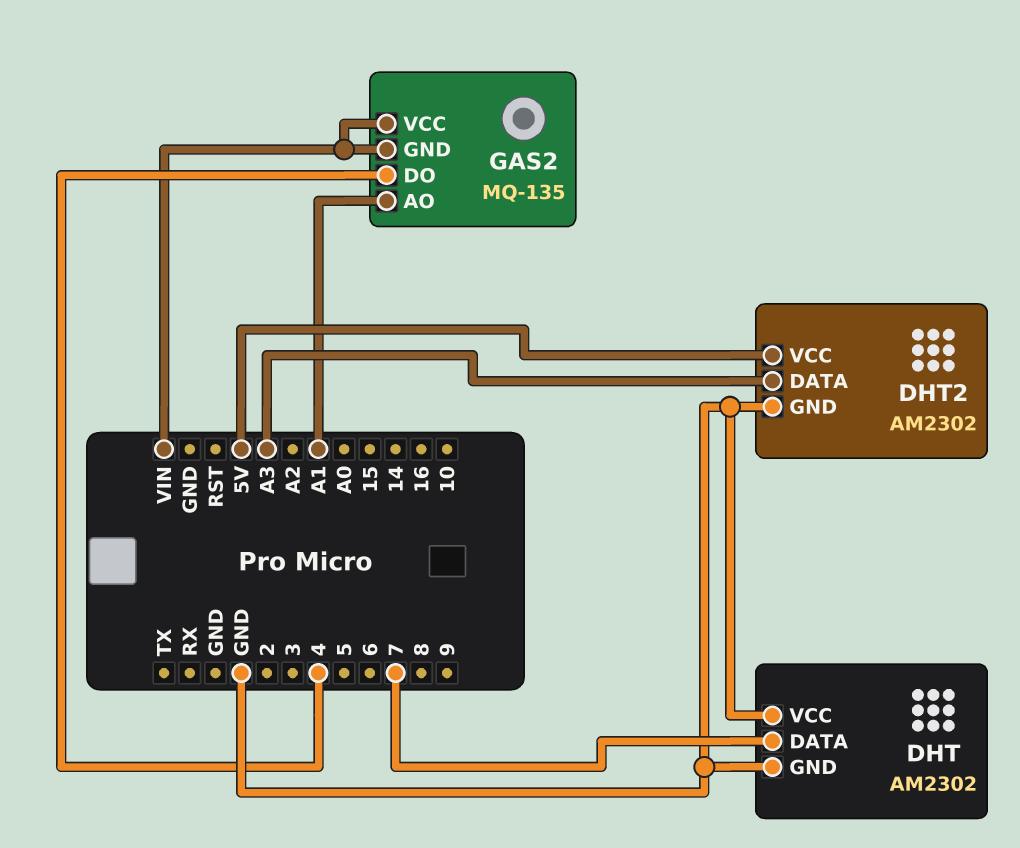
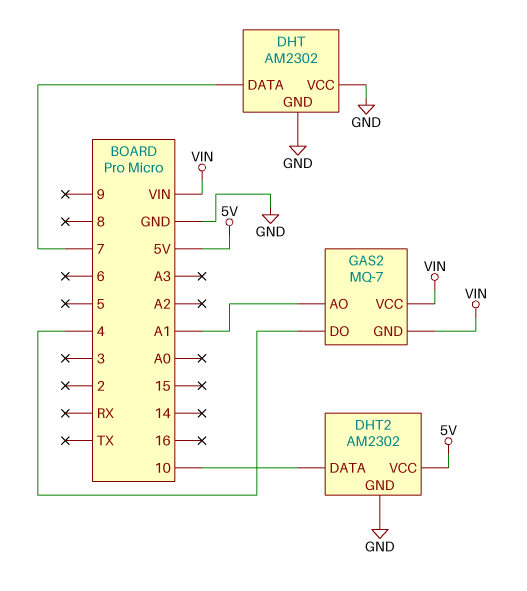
DHT2 pin DATA: A3 -> 10
GAS2: MQ-135 -> MQ-7

